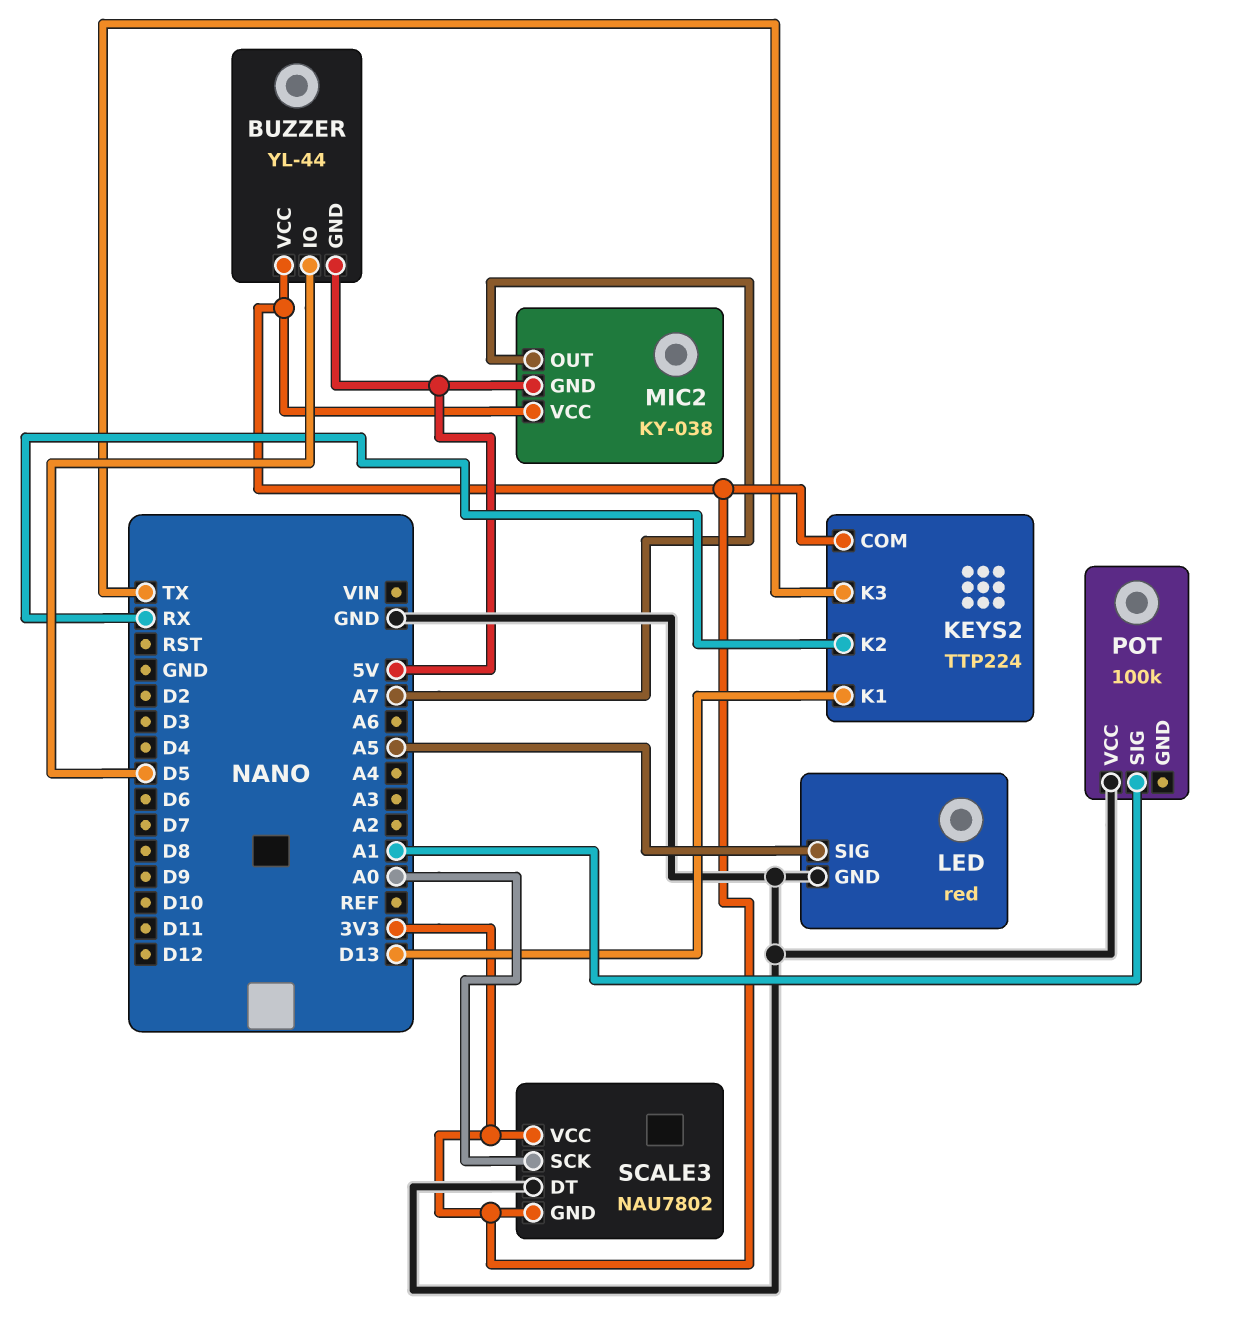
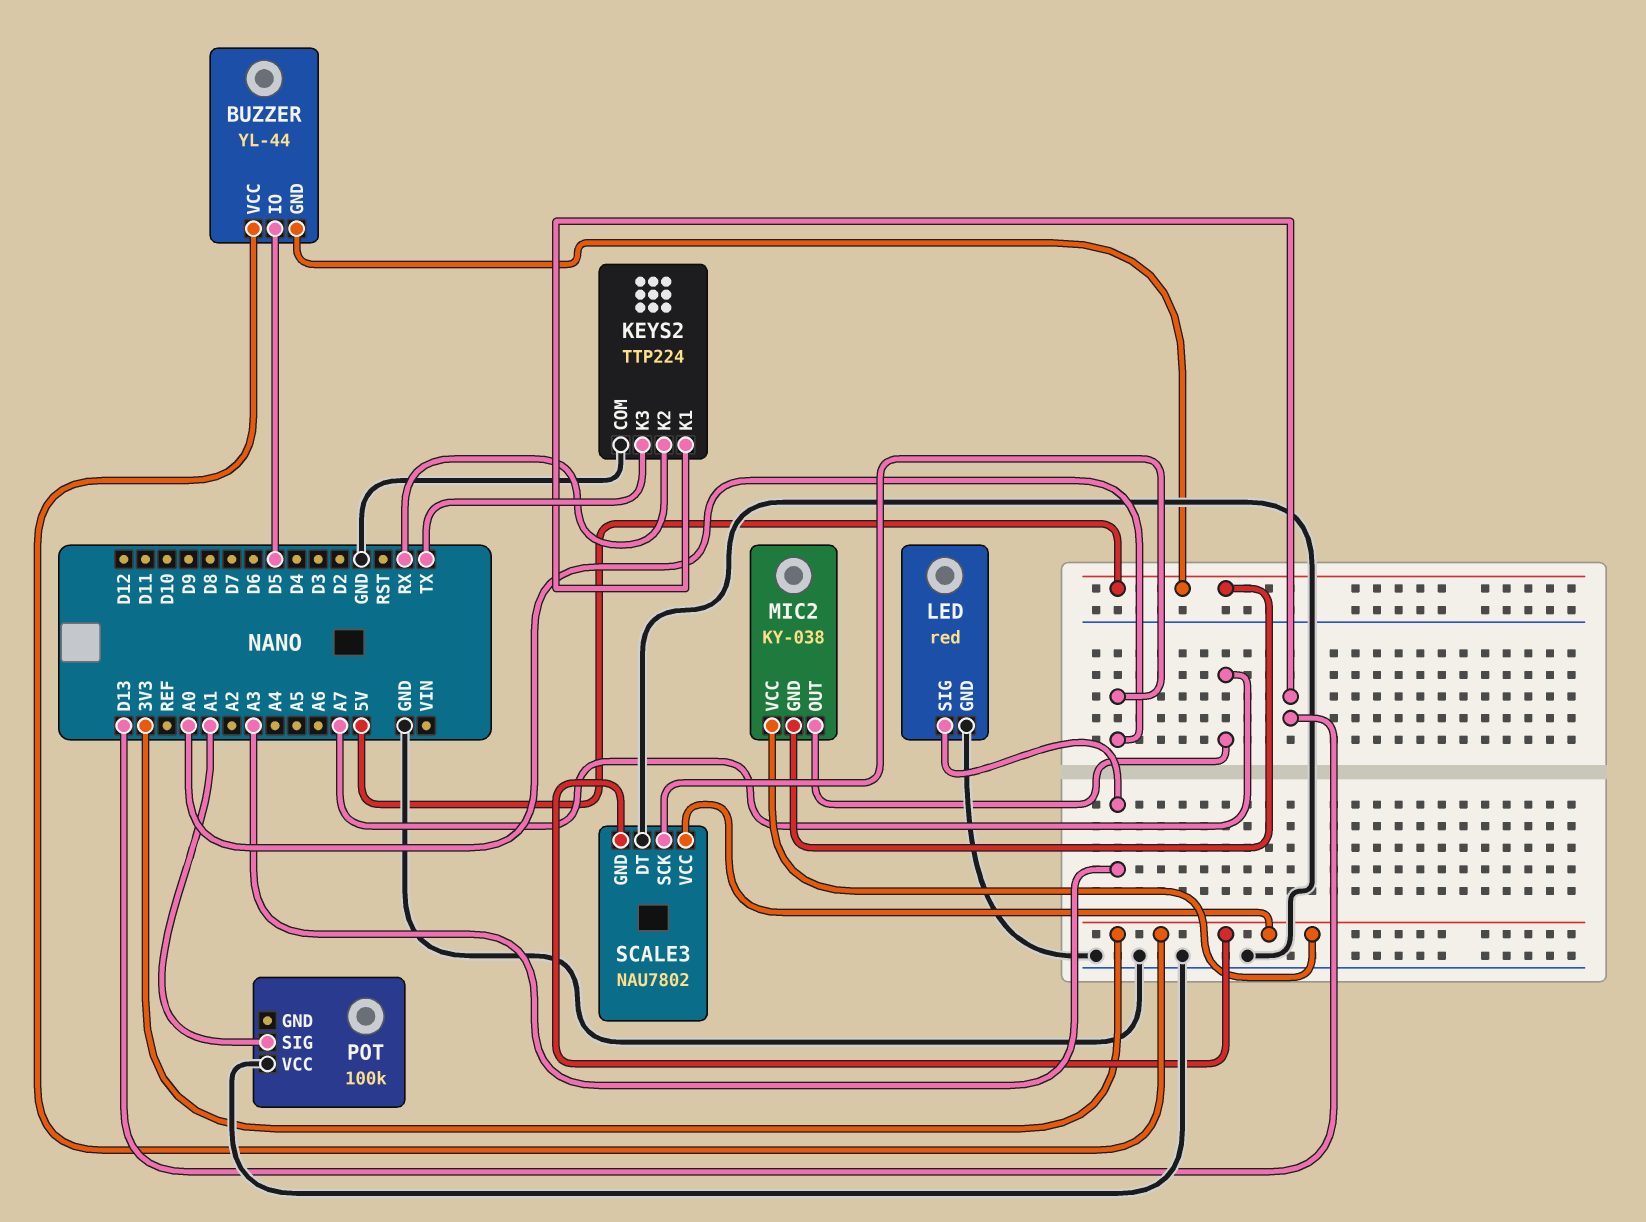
KEYS2 pin COM: 3V3 -> GND
LED pin SIG: A5 -> A3

